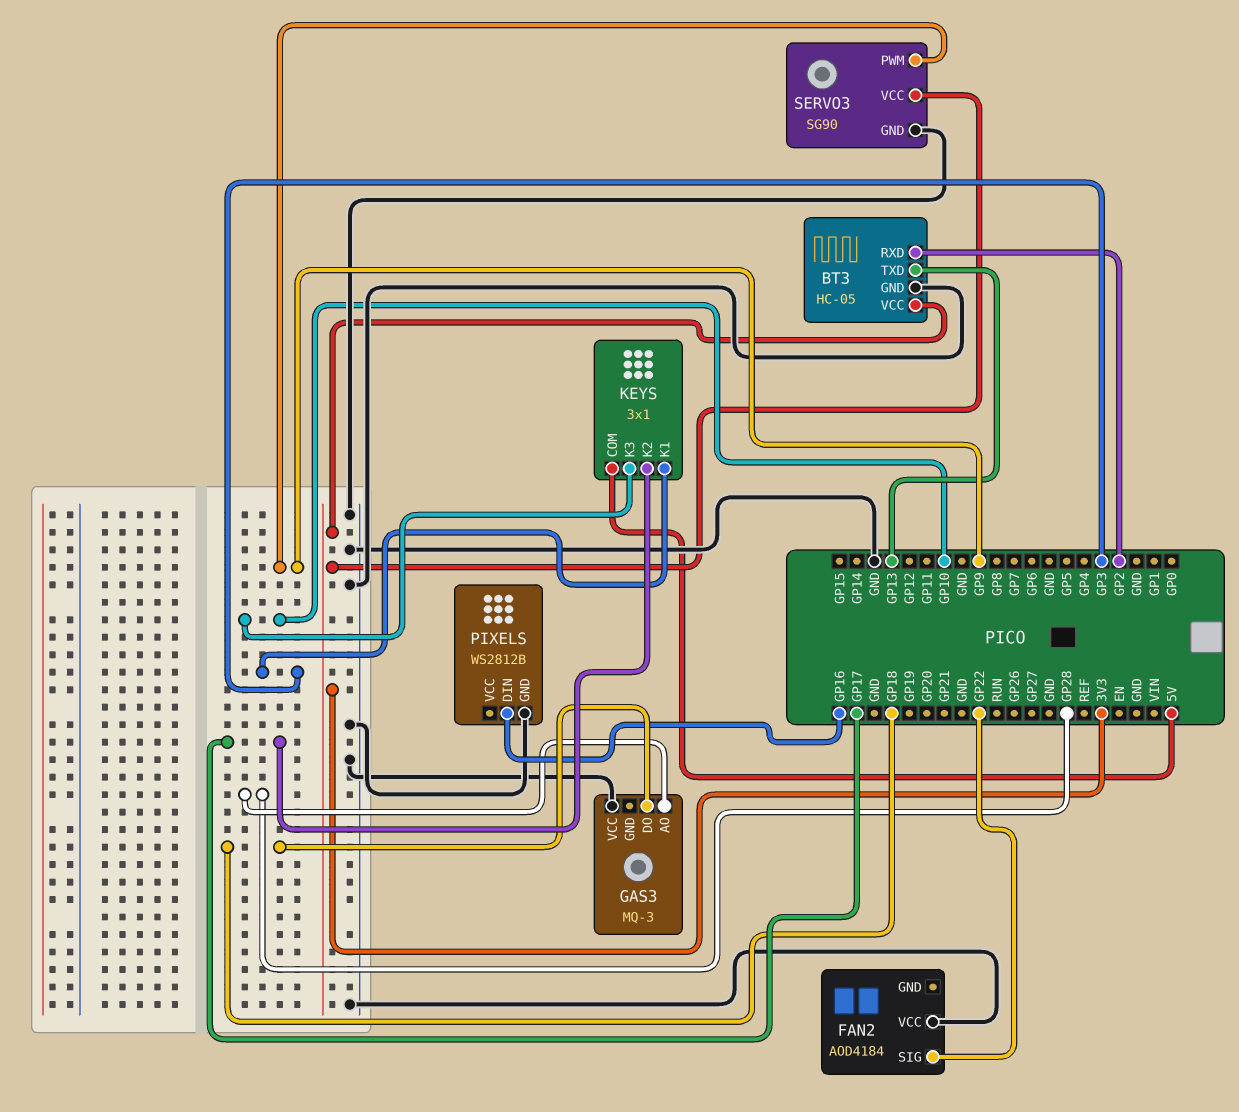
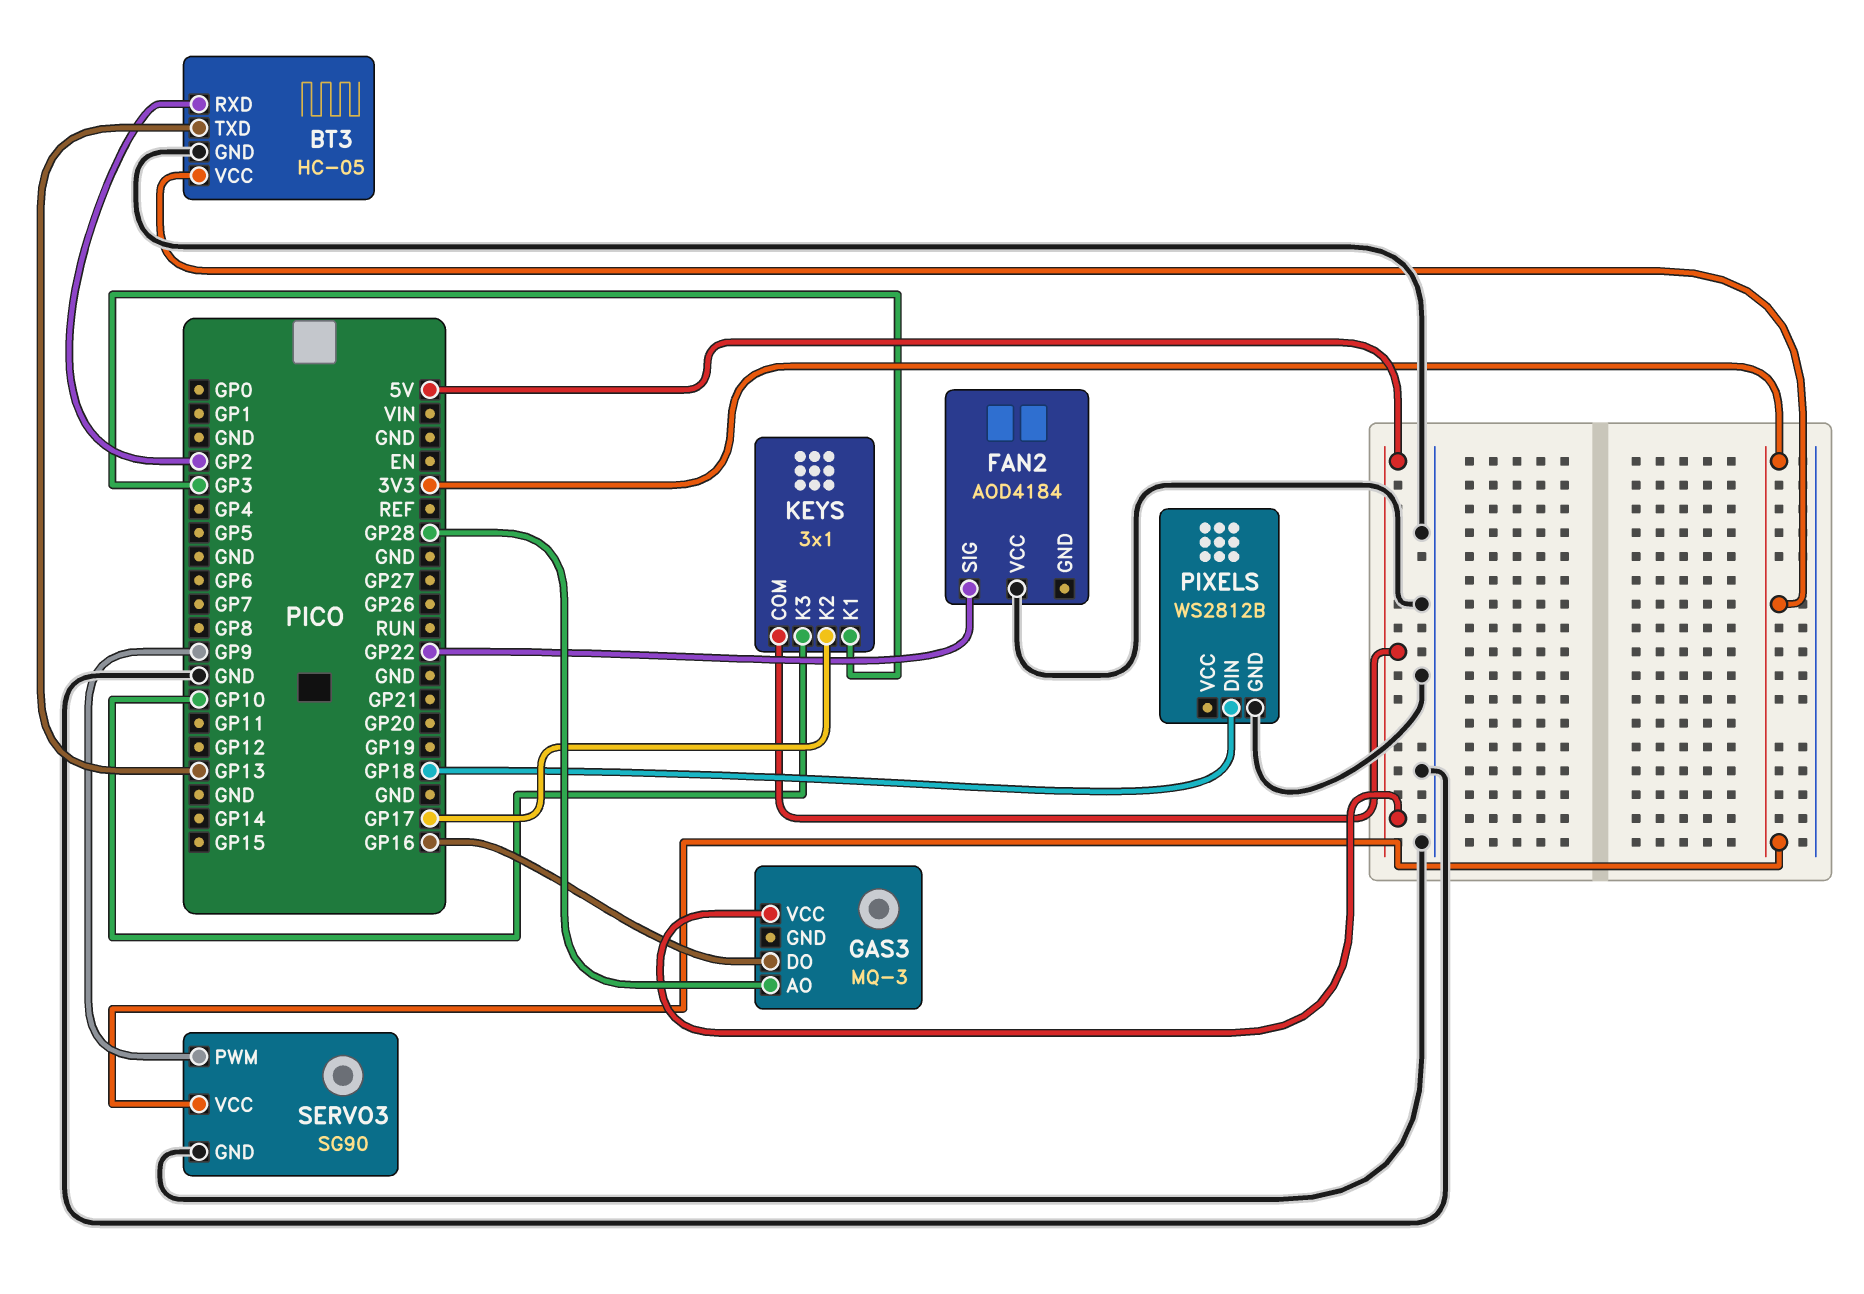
GAS3 pin DO: GP18 -> GP16
GAS3 pin VCC: GND -> 5V
PIXELS pin DIN: GP16 -> GP18

